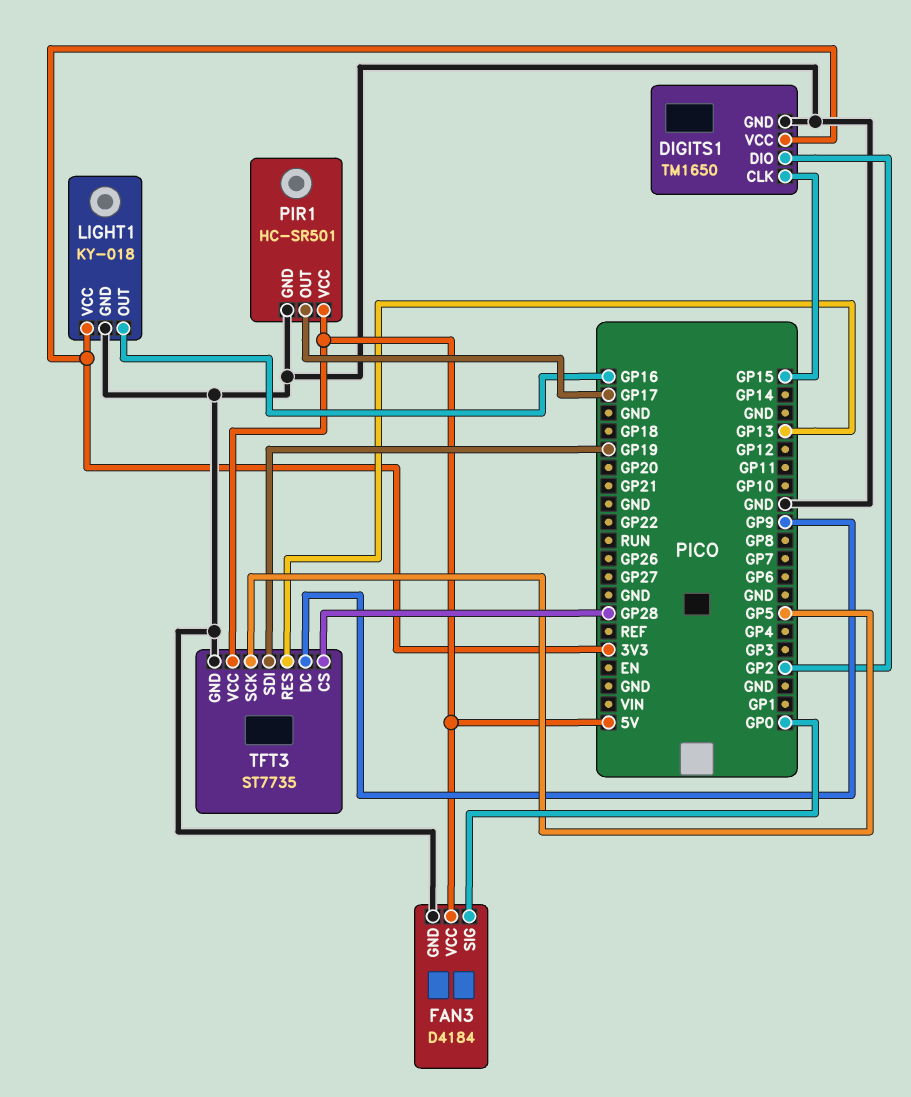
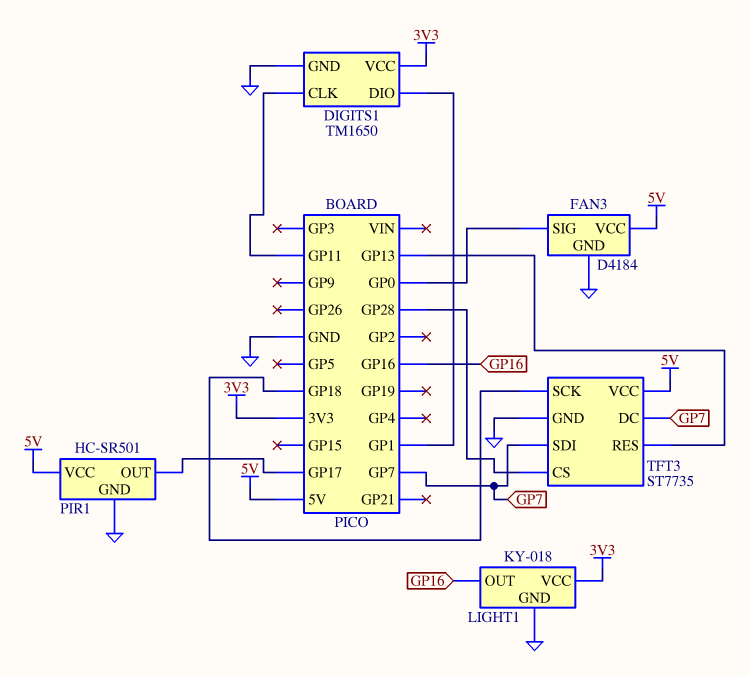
DIGITS1 pin CLK: GP15 -> GP11
DIGITS1 pin DIO: GP2 -> GP1
TFT3 pin DC: GP9 -> GP7
TFT3 pin SCK: GP5 -> GP18
TFT3 pin SDI: GP19 -> GP7

